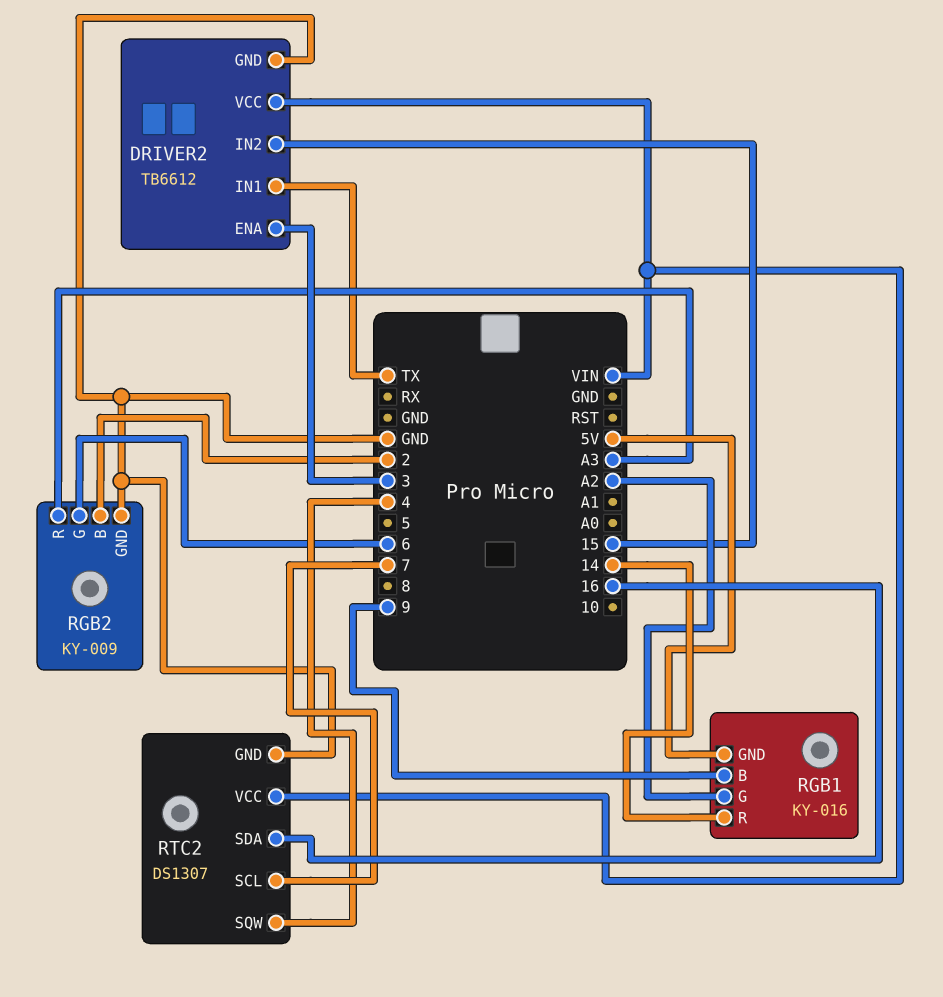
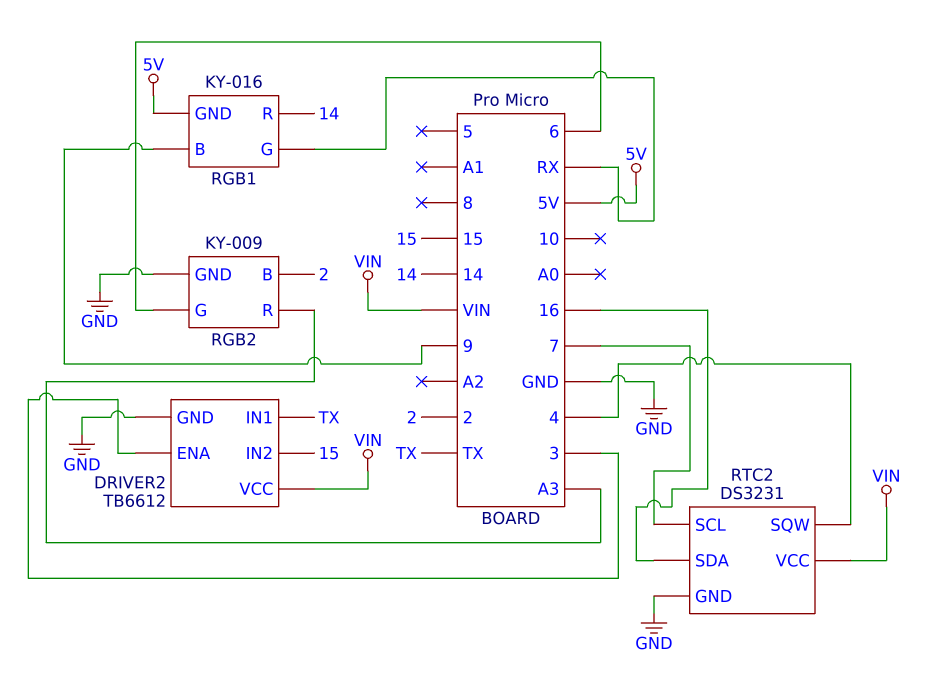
RGB1 pin G: A2 -> RX
RTC2: DS1307 -> DS3231

